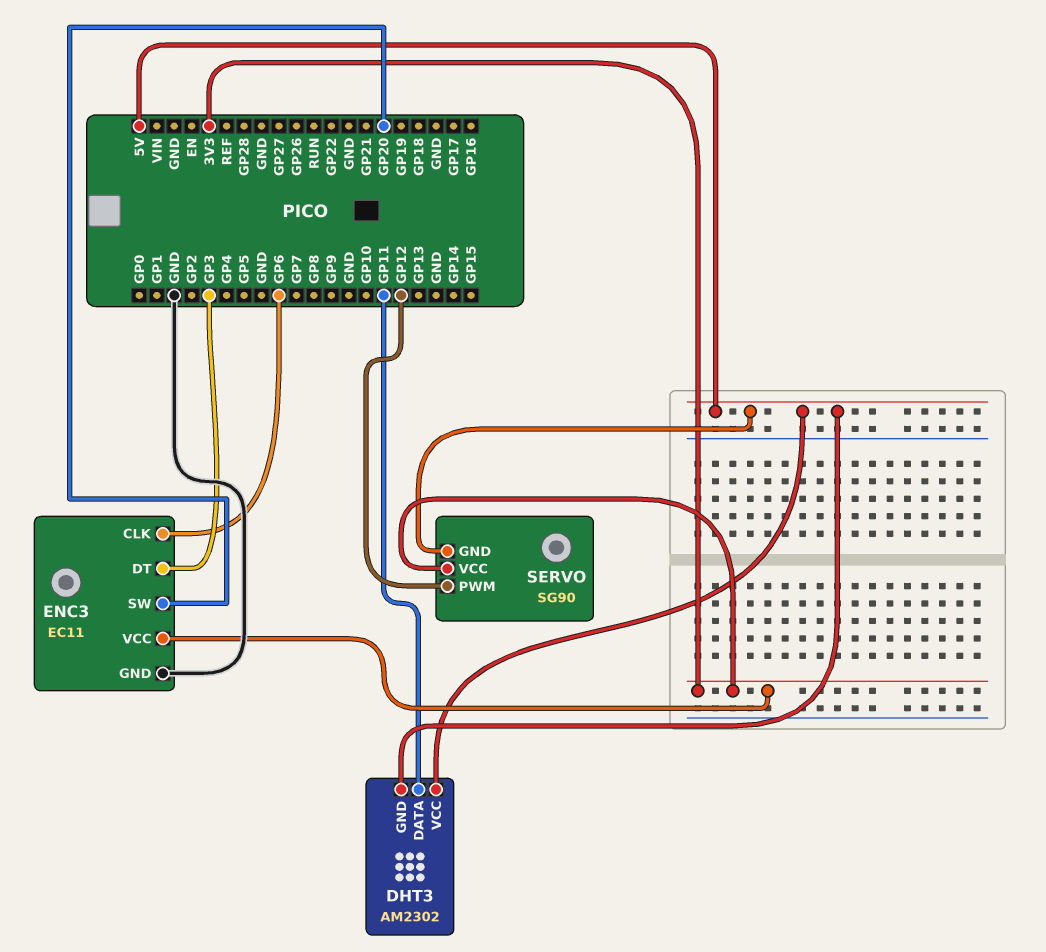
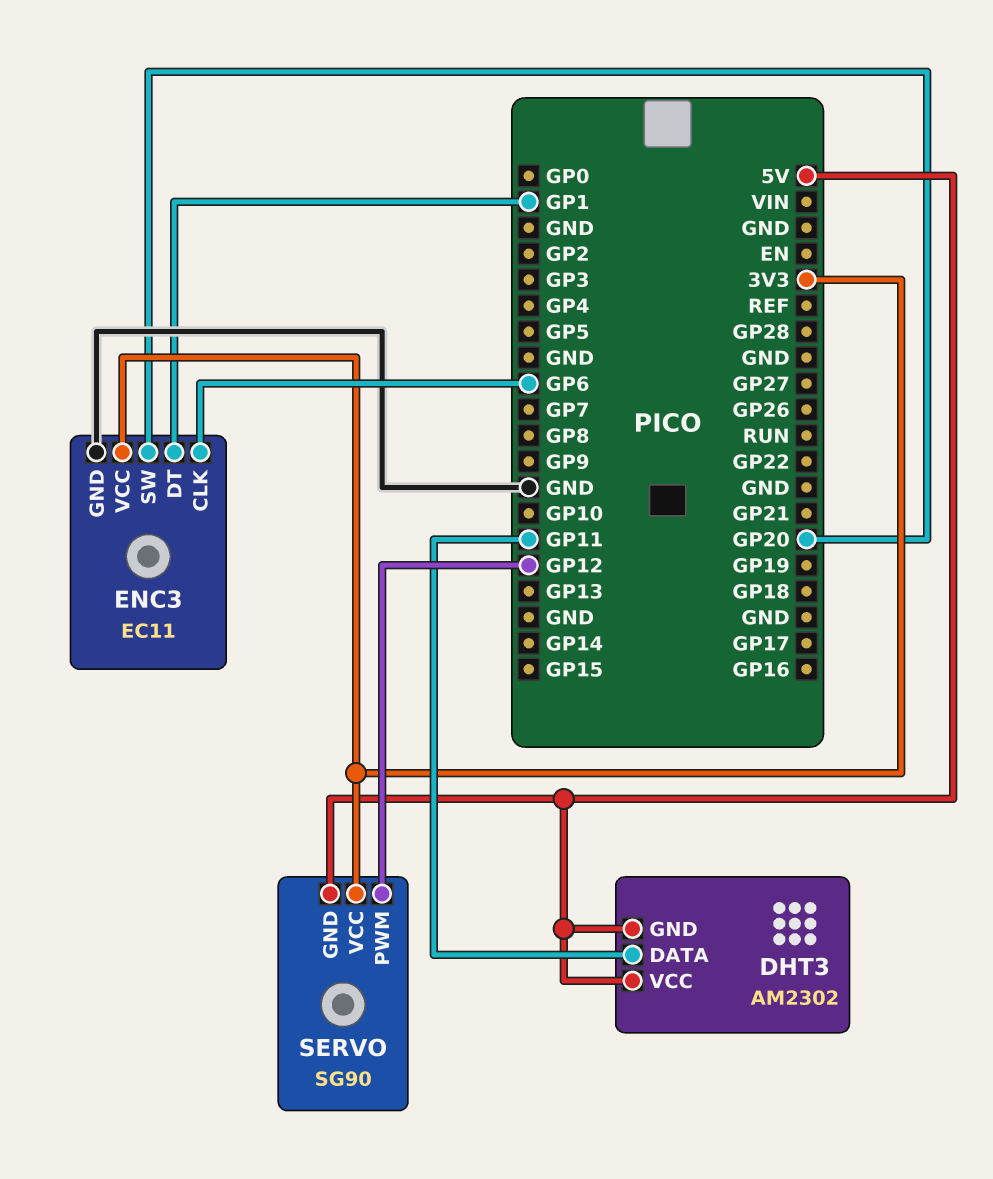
ENC3 pin DT: GP3 -> GP1

